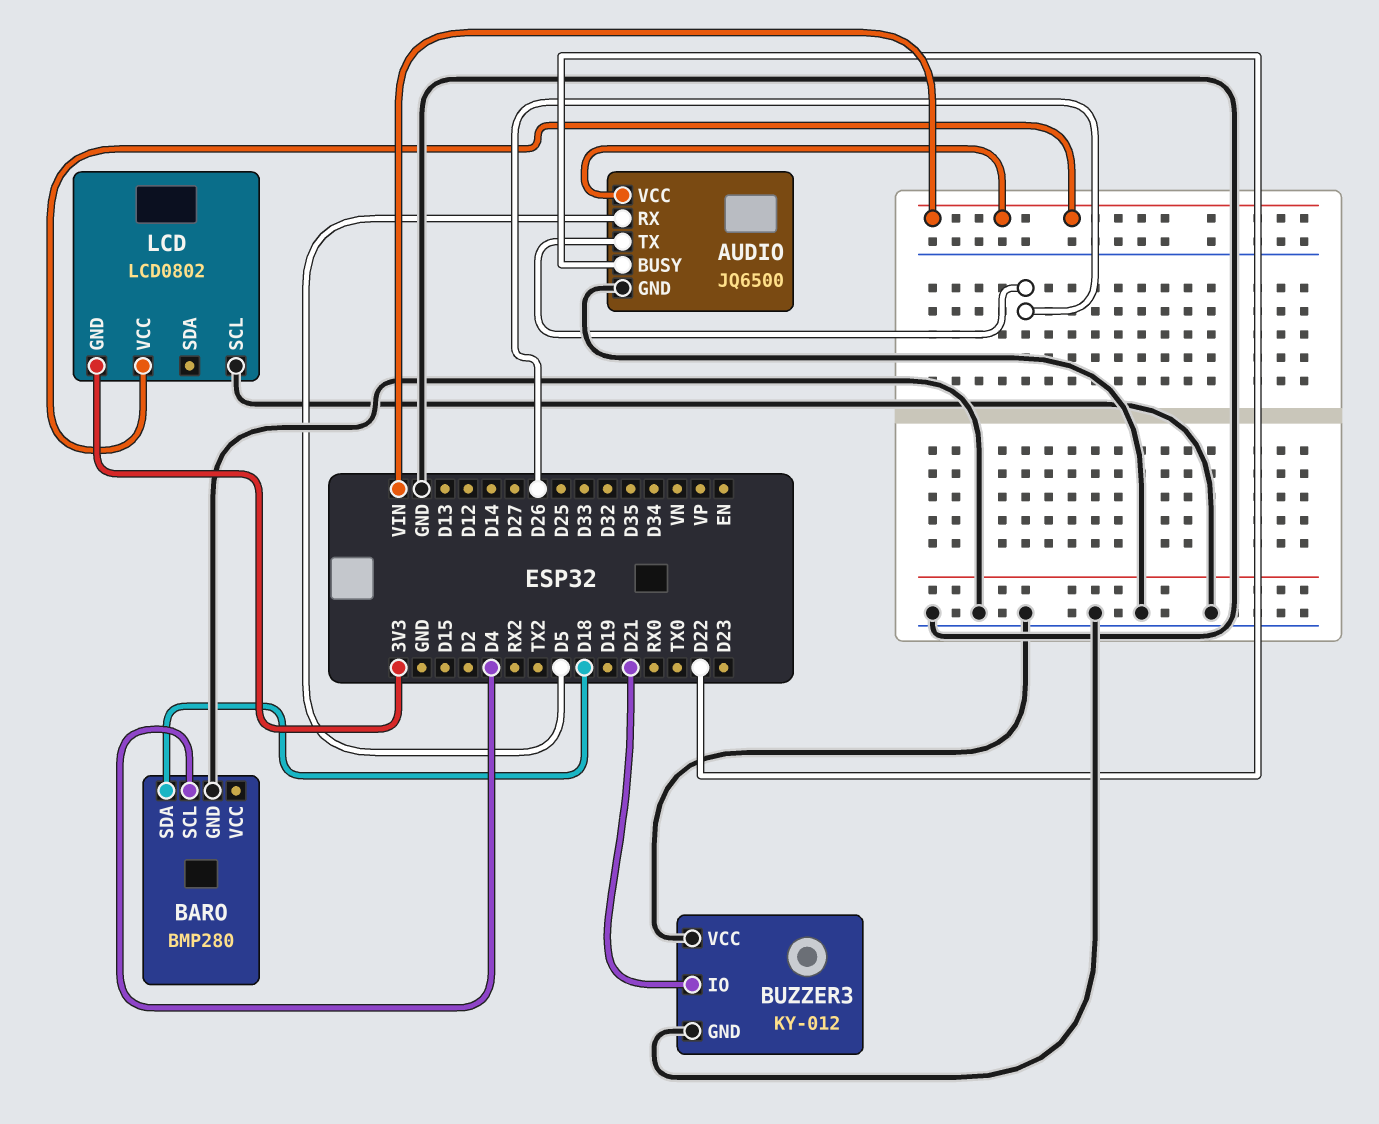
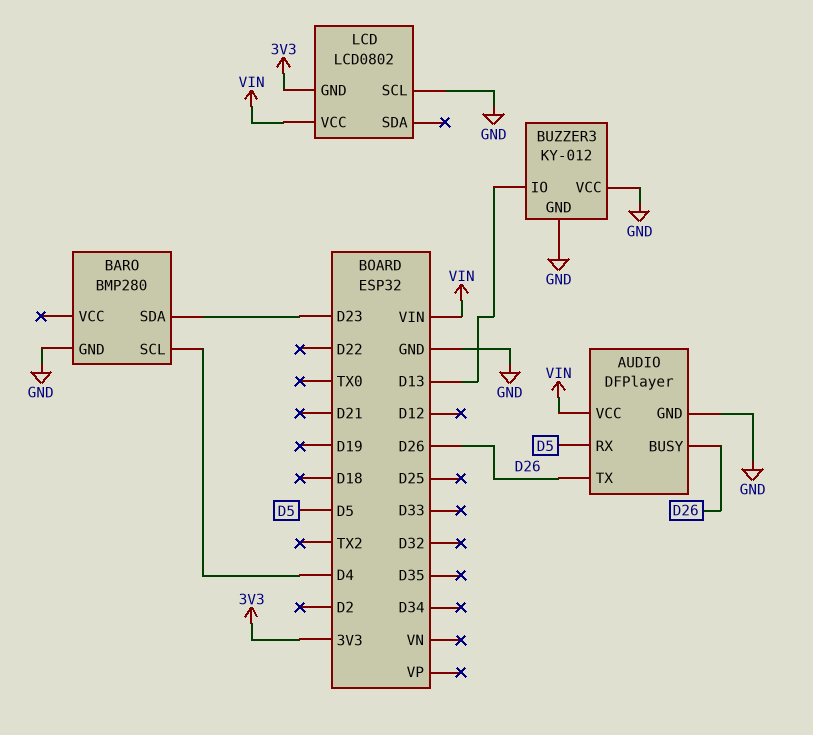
AUDIO: JQ6500 -> DFPlayer
AUDIO pin BUSY: D22 -> D26
BARO pin SDA: D18 -> D23
BUZZER3 pin IO: D21 -> D13

